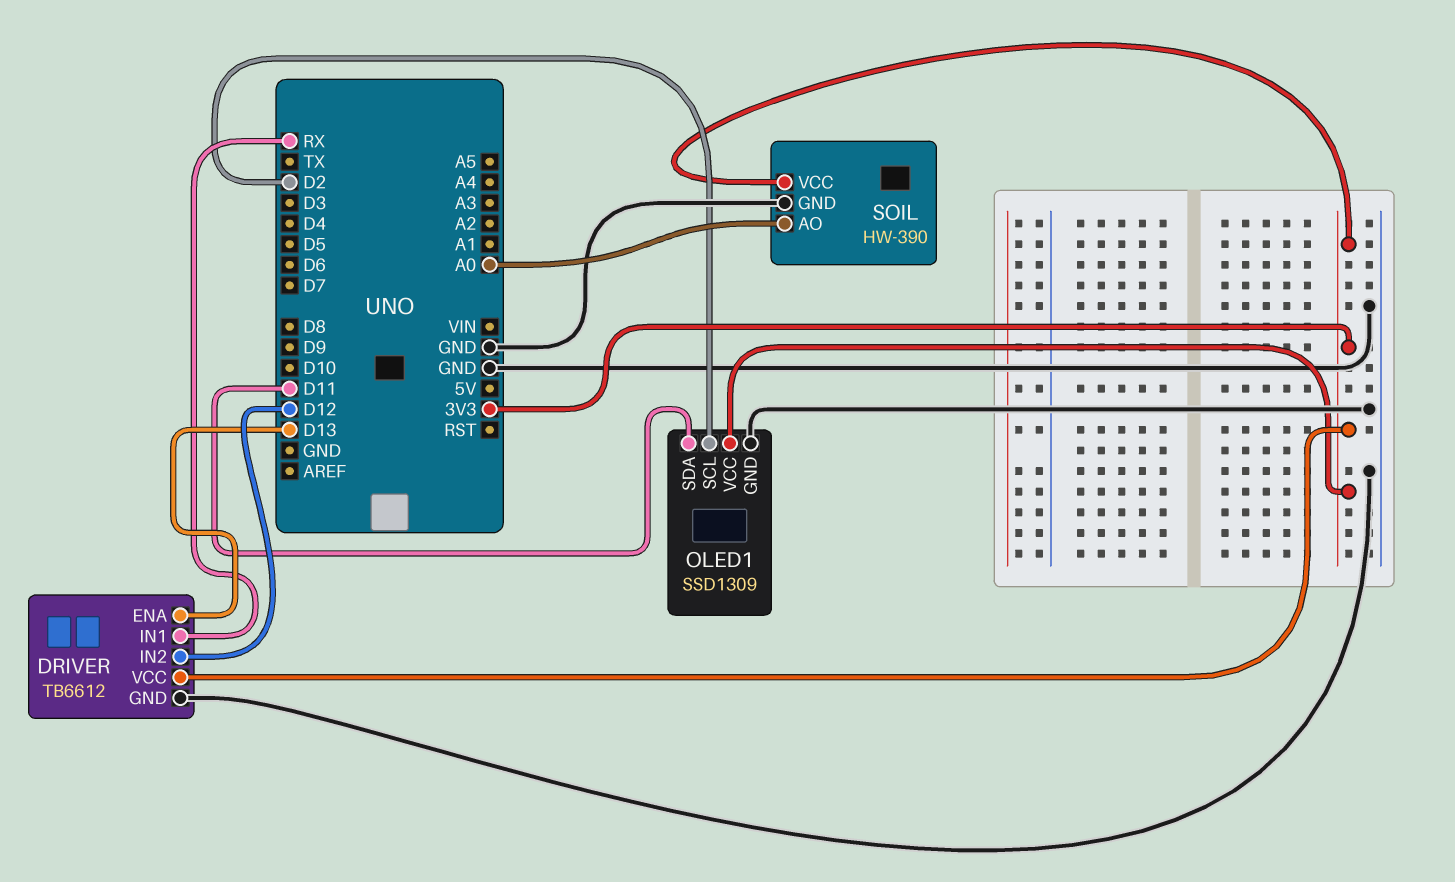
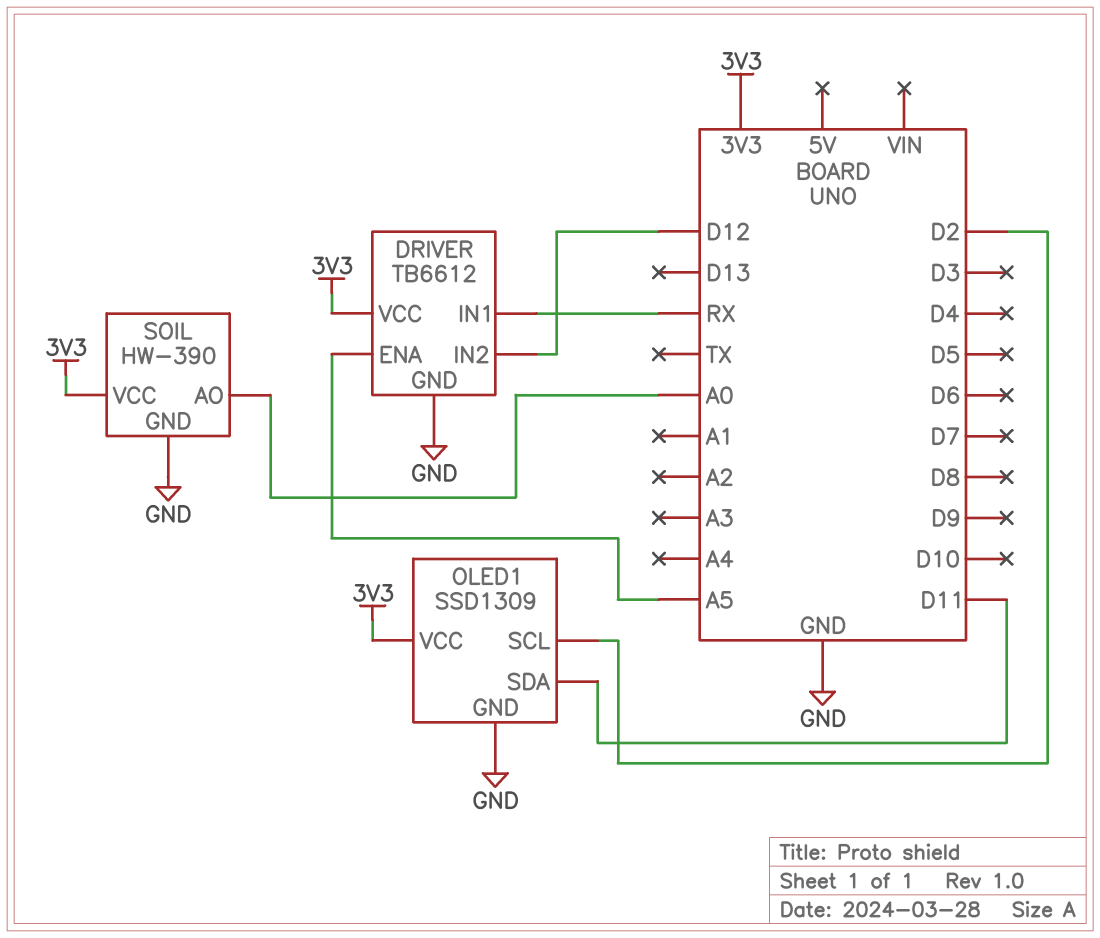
DRIVER pin ENA: D13 -> A5

